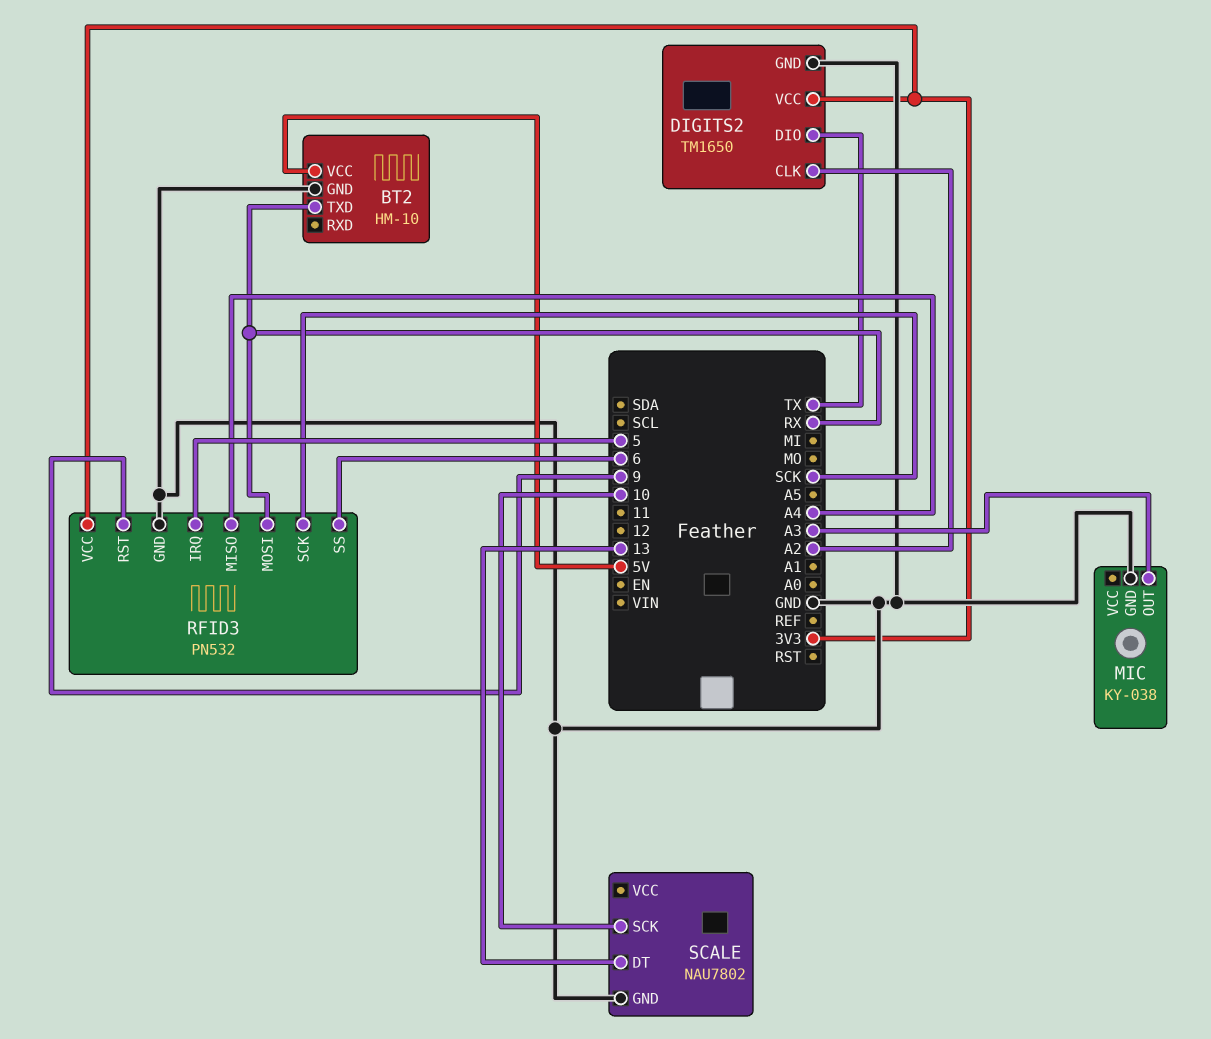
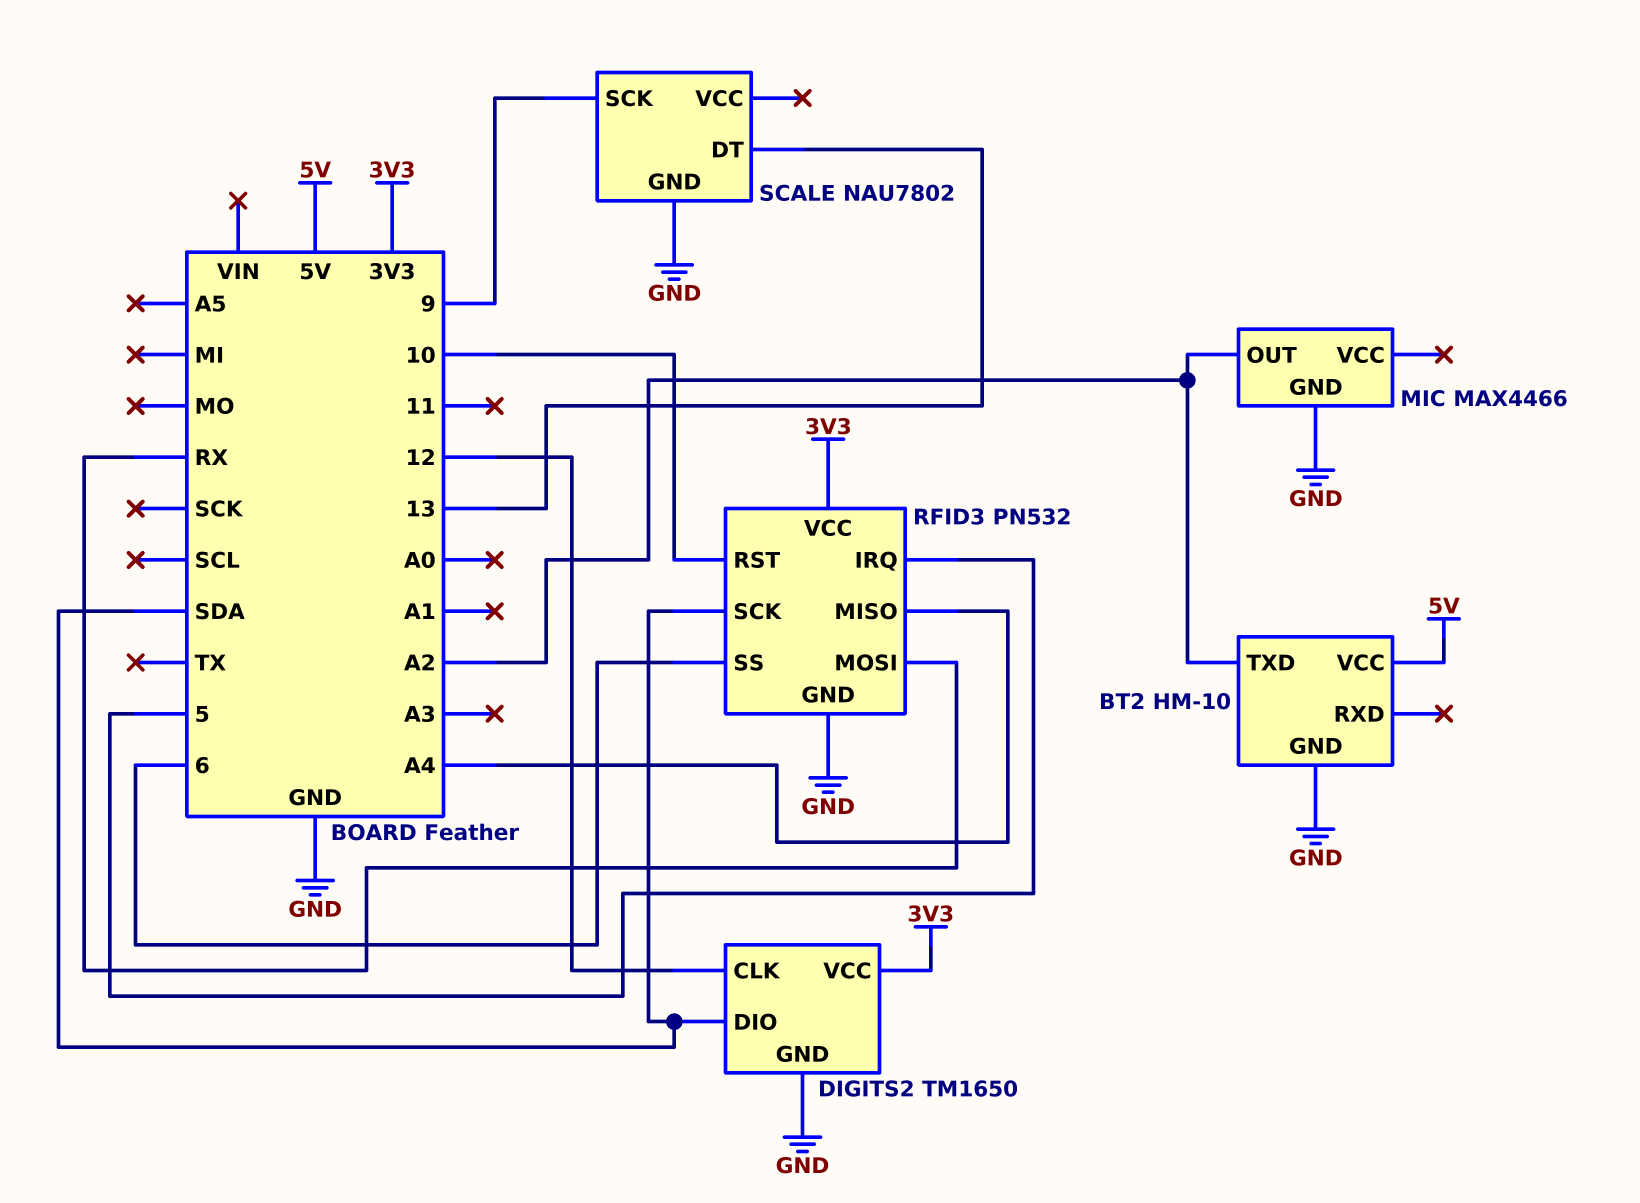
BT2 pin TXD: RX -> A2
DIGITS2 pin CLK: A2 -> 12
DIGITS2 pin DIO: TX -> SDA
MIC: KY-038 -> MAX4466
MIC pin OUT: A3 -> A2
RFID3 pin RST: 9 -> 10
RFID3 pin SCK: SCK -> SDA
SCALE pin SCK: 10 -> 9

